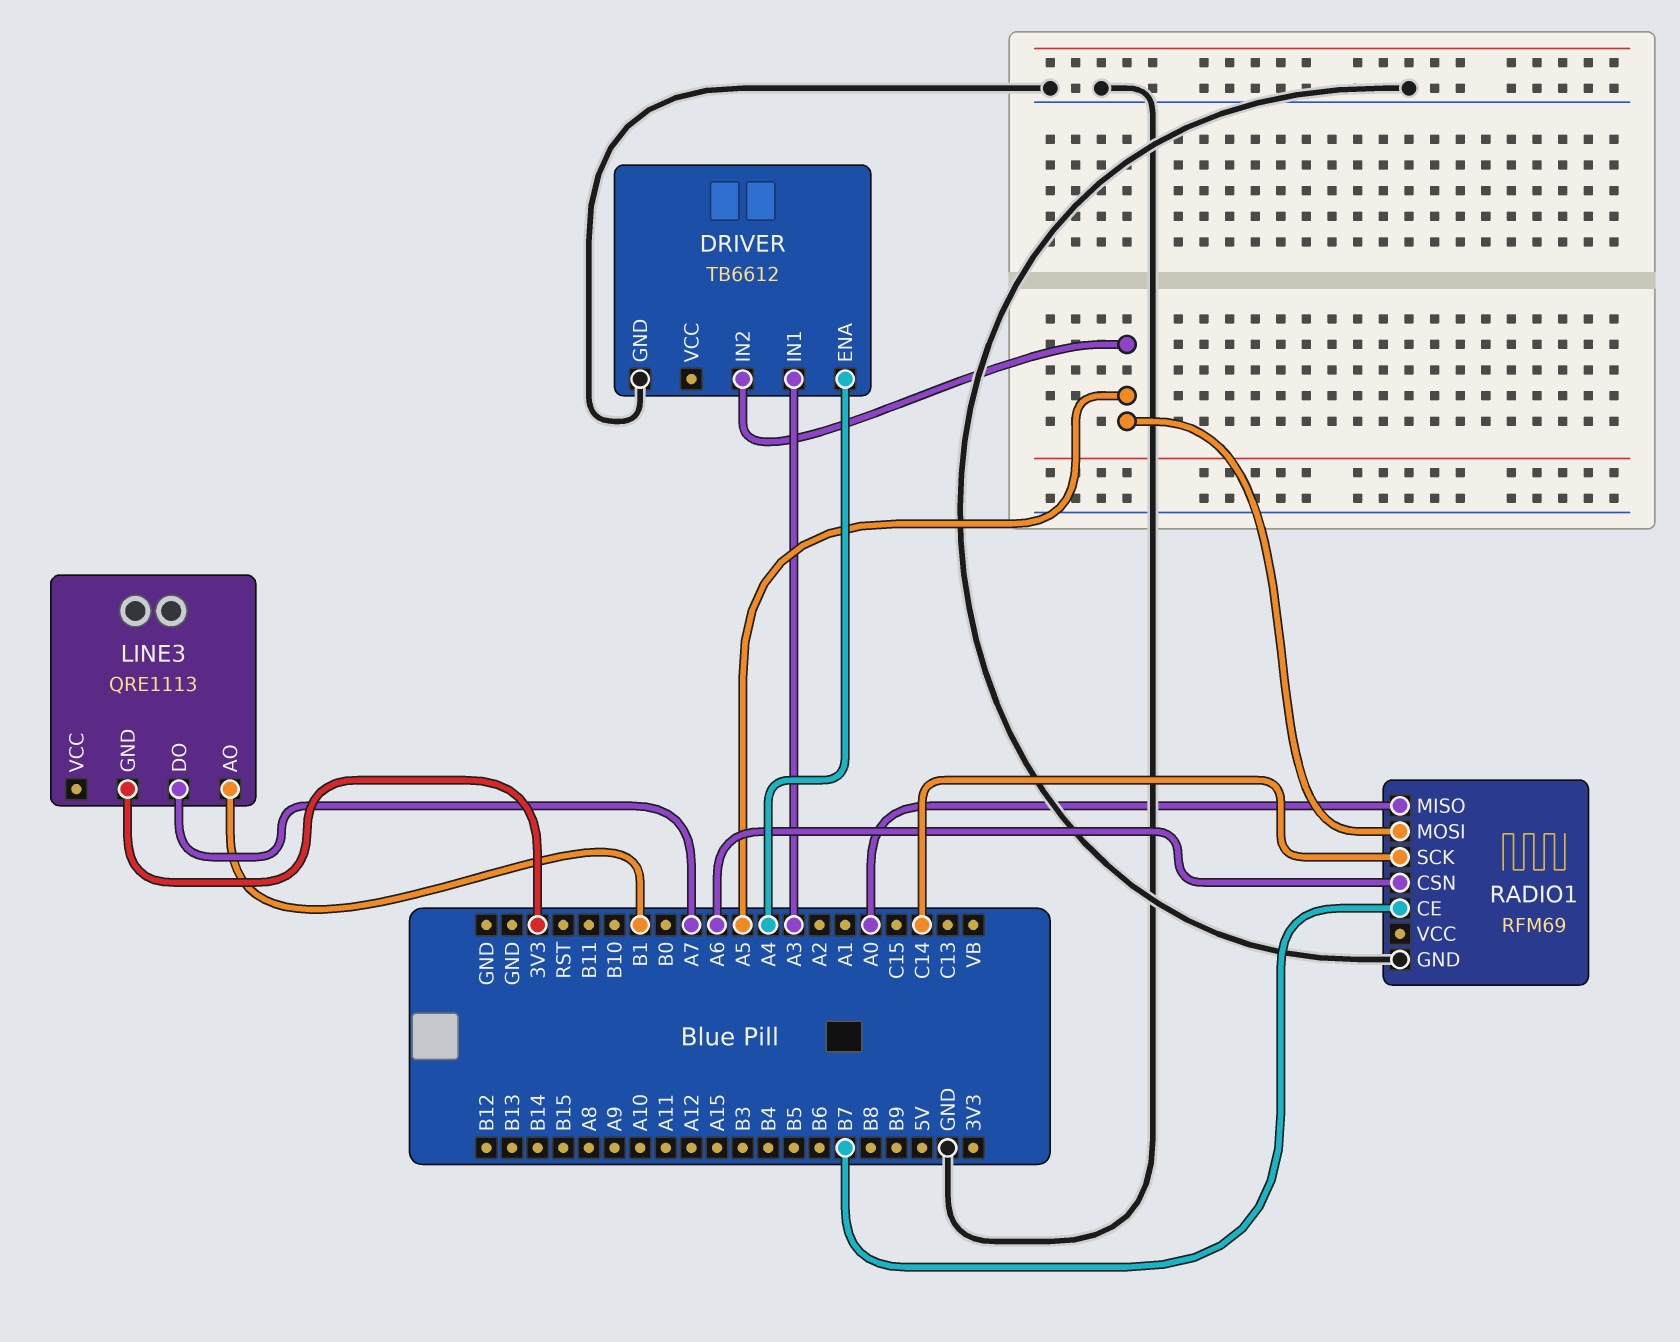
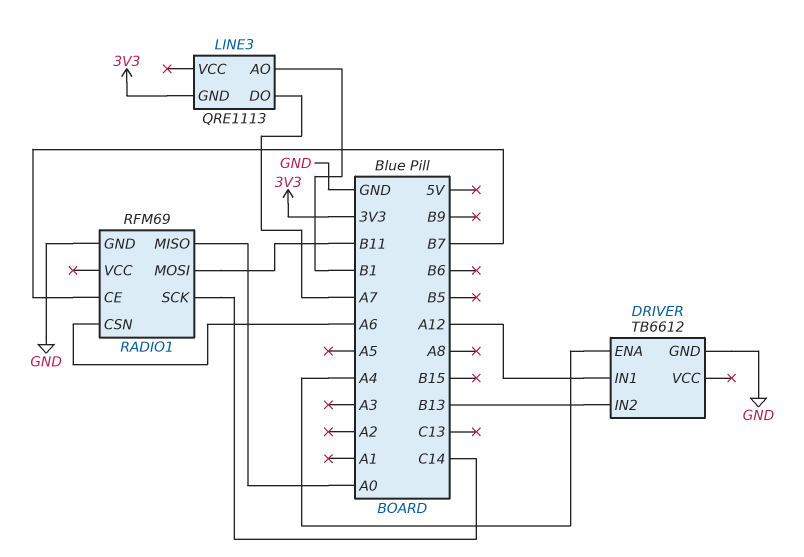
DRIVER pin IN1: A3 -> A12
DRIVER pin IN2: A5 -> B13
RADIO1 pin MOSI: A5 -> B11

